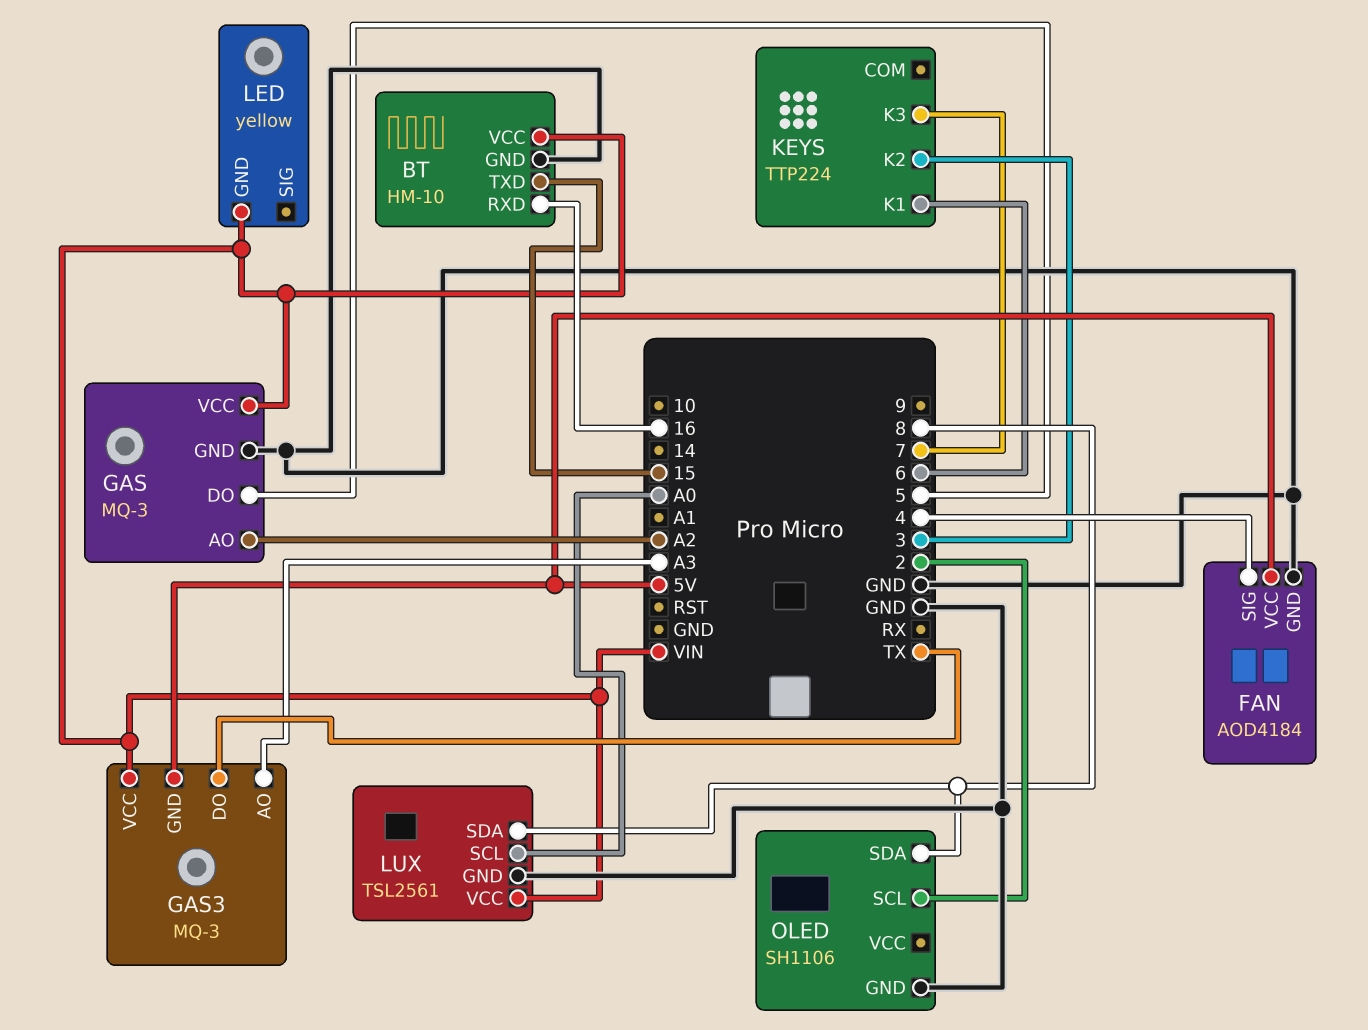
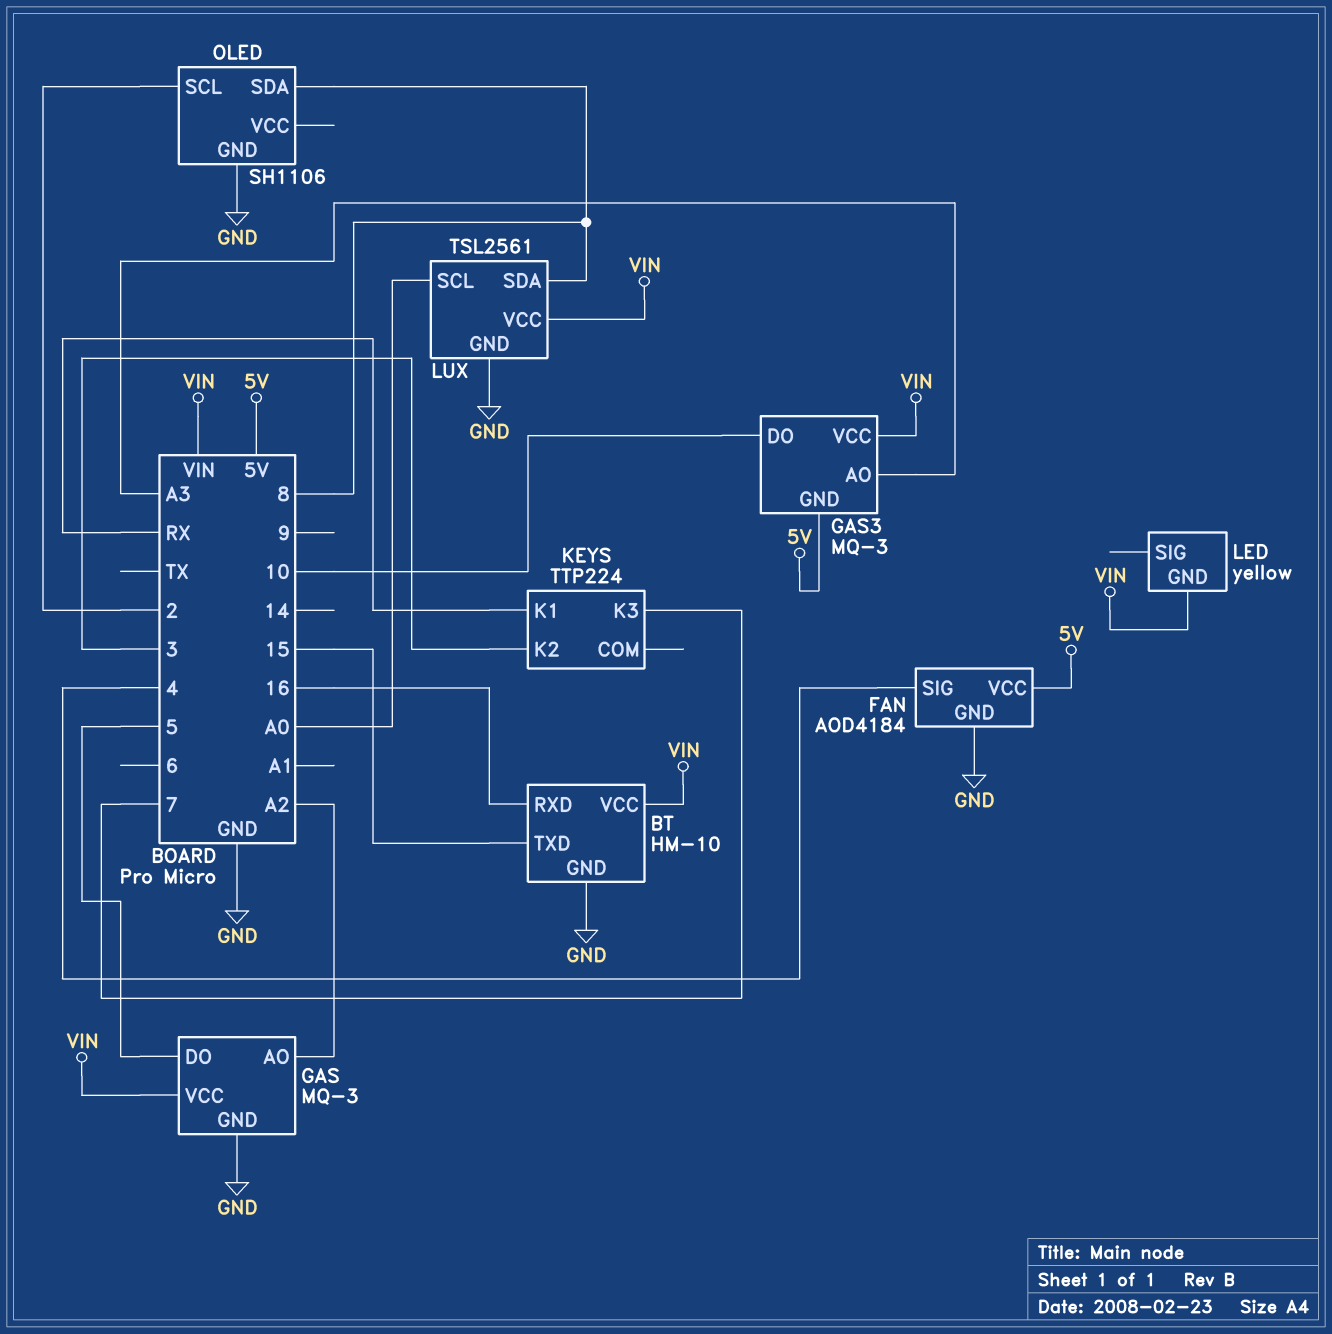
GAS3 pin DO: TX -> 10
KEYS pin K1: 6 -> RX

